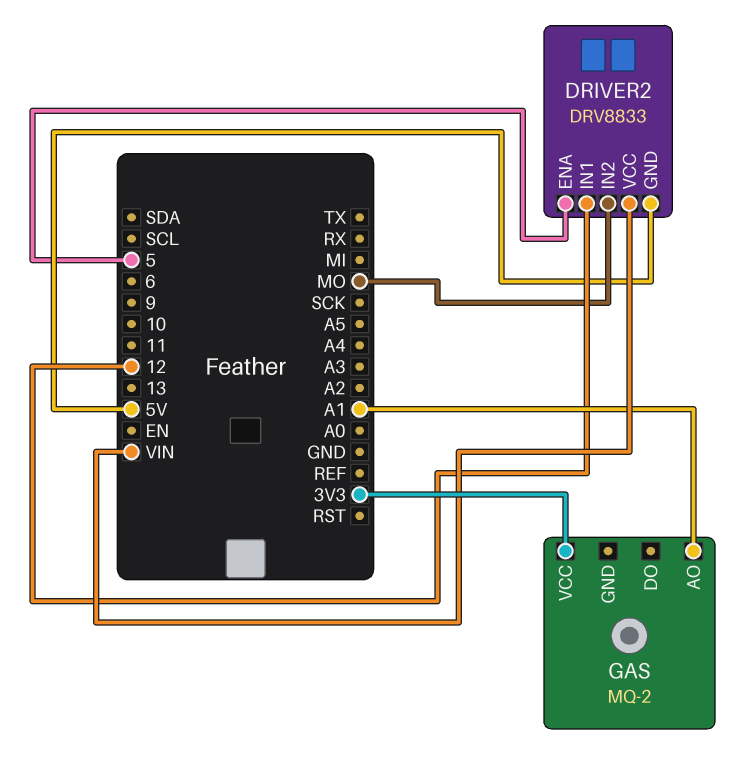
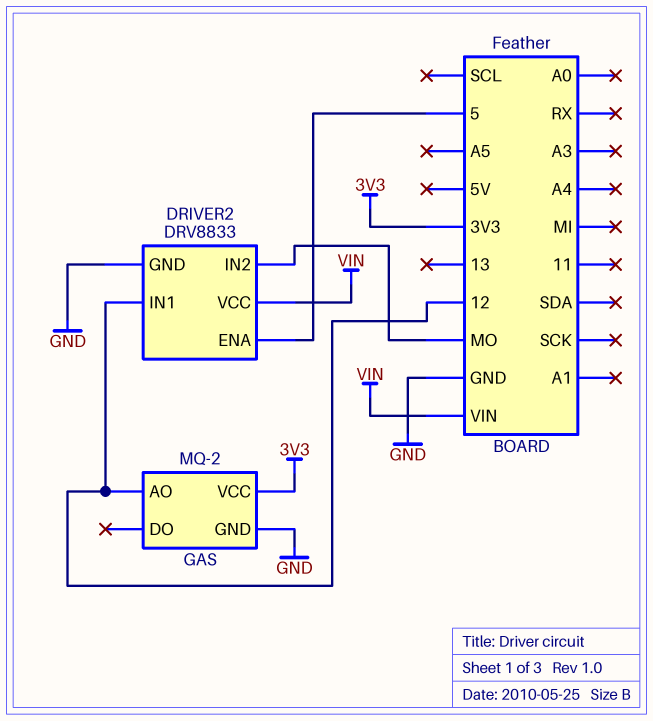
DRIVER2 pin GND: 5V -> GND
GAS pin AO: A1 -> 12
GAS pin GND: none -> GND

